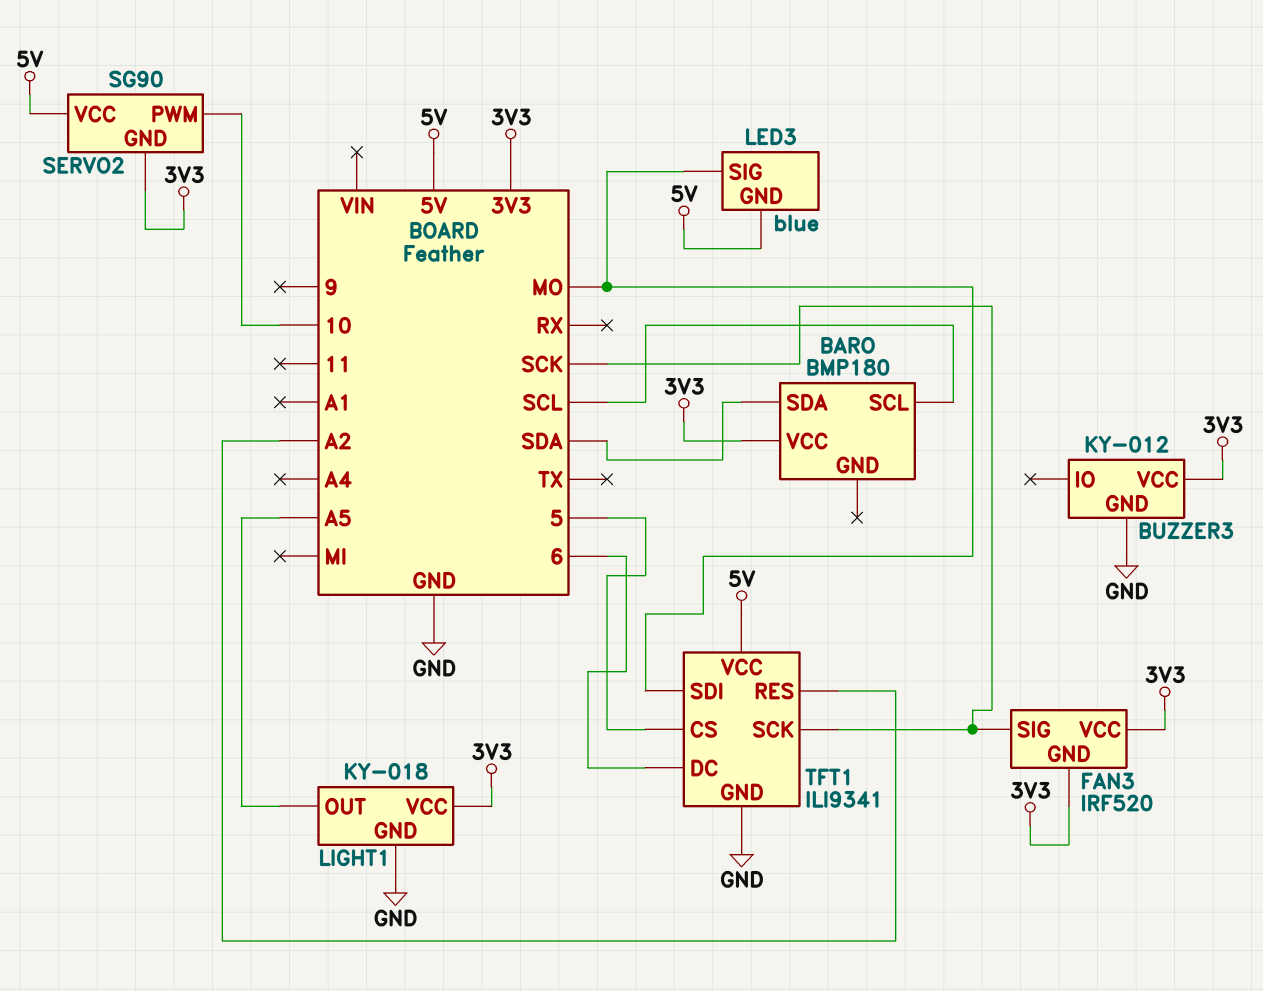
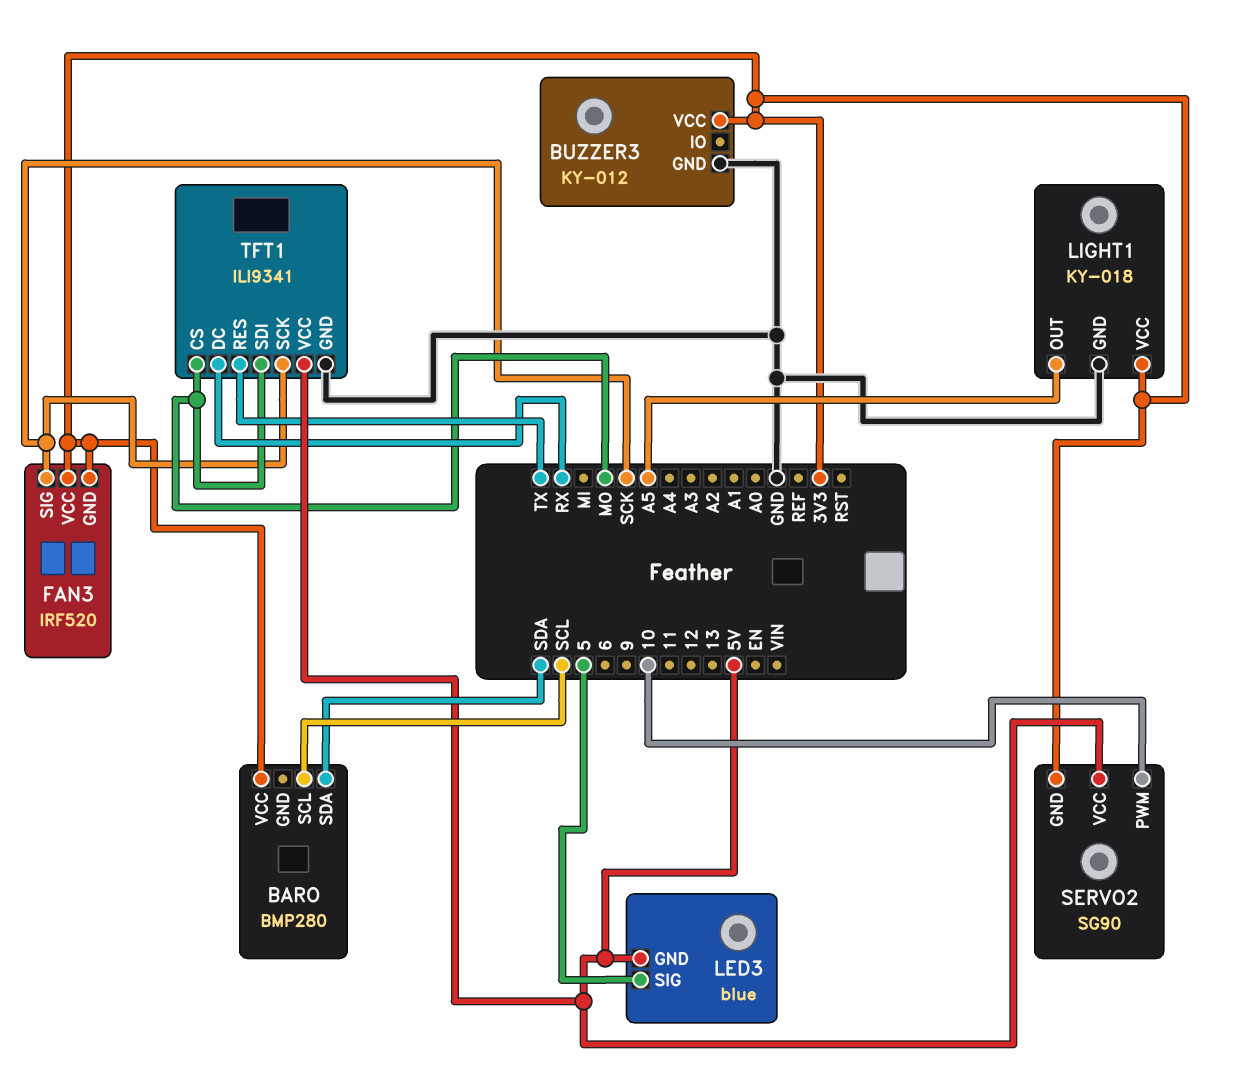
BARO: BMP180 -> BMP280
LED3 pin SIG: MO -> 5
TFT1 pin CS: 5 -> MO
TFT1 pin DC: 6 -> RX
TFT1 pin RES: A2 -> TX

